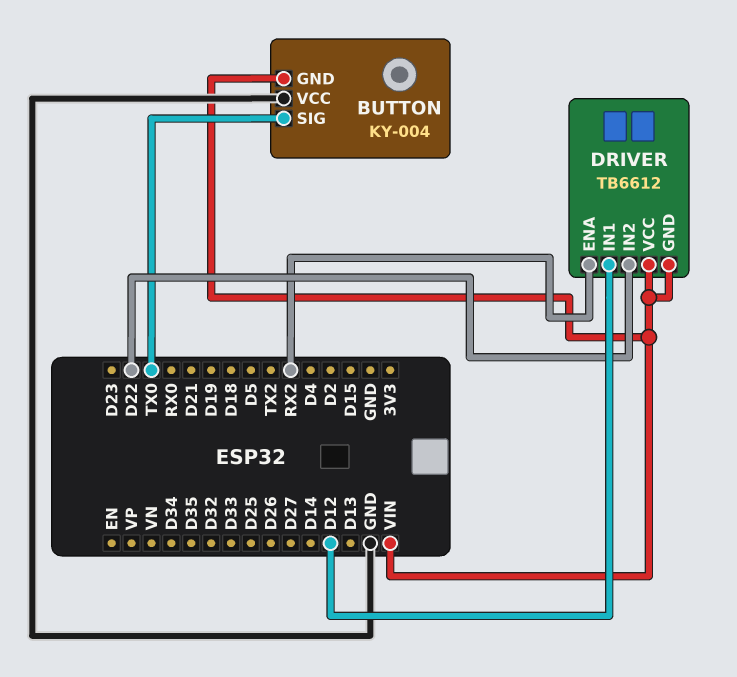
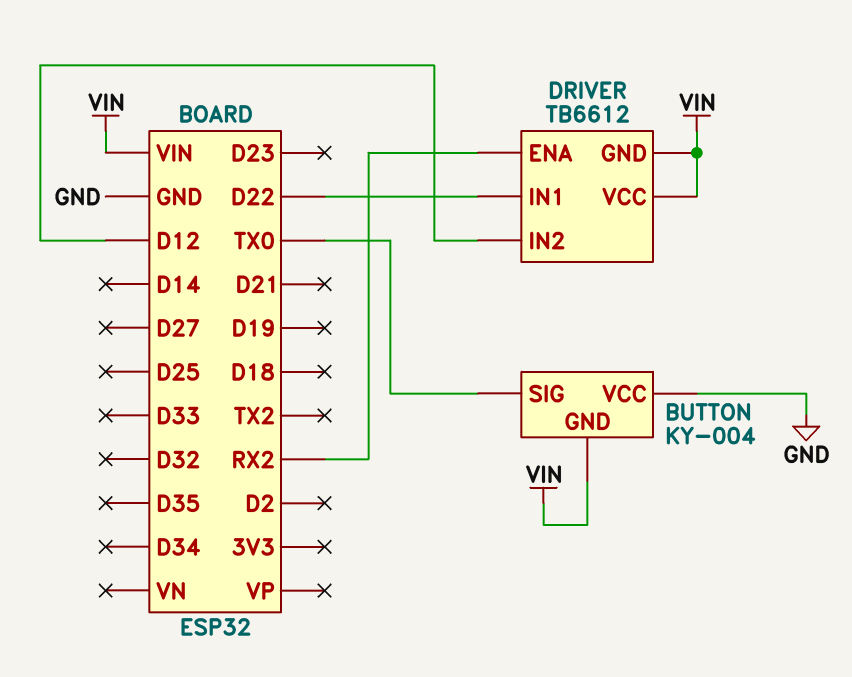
DRIVER pin IN1: D12 -> D22
DRIVER pin IN2: D22 -> D12

